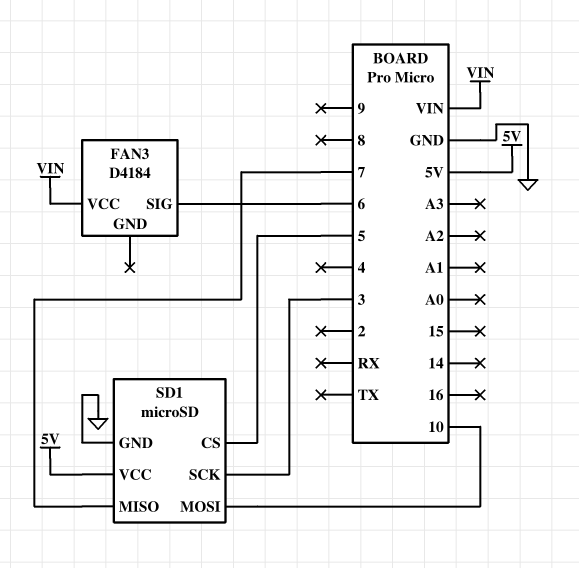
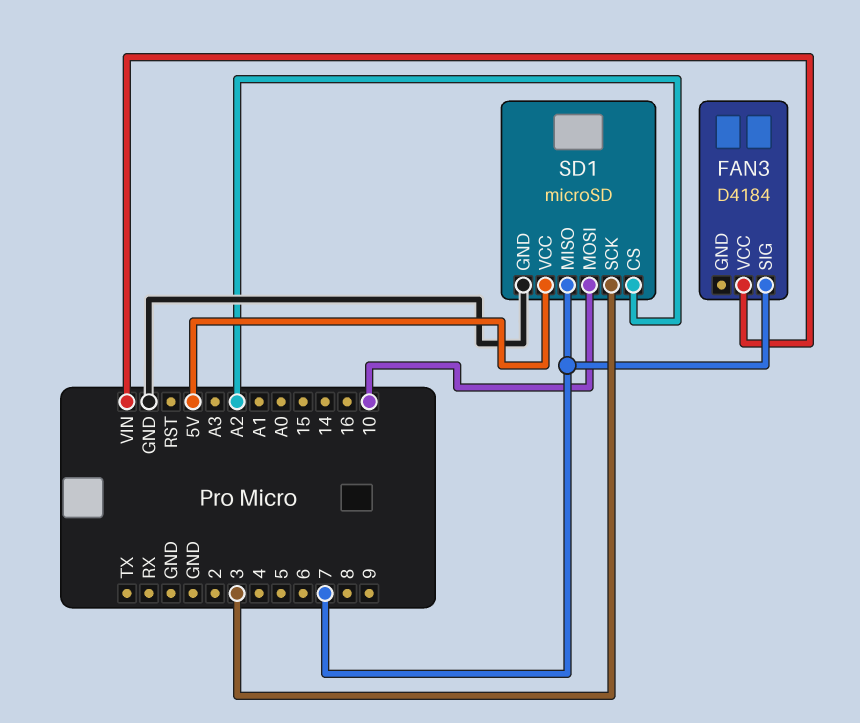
FAN3 pin SIG: 6 -> 7
SD1 pin CS: 5 -> A2

